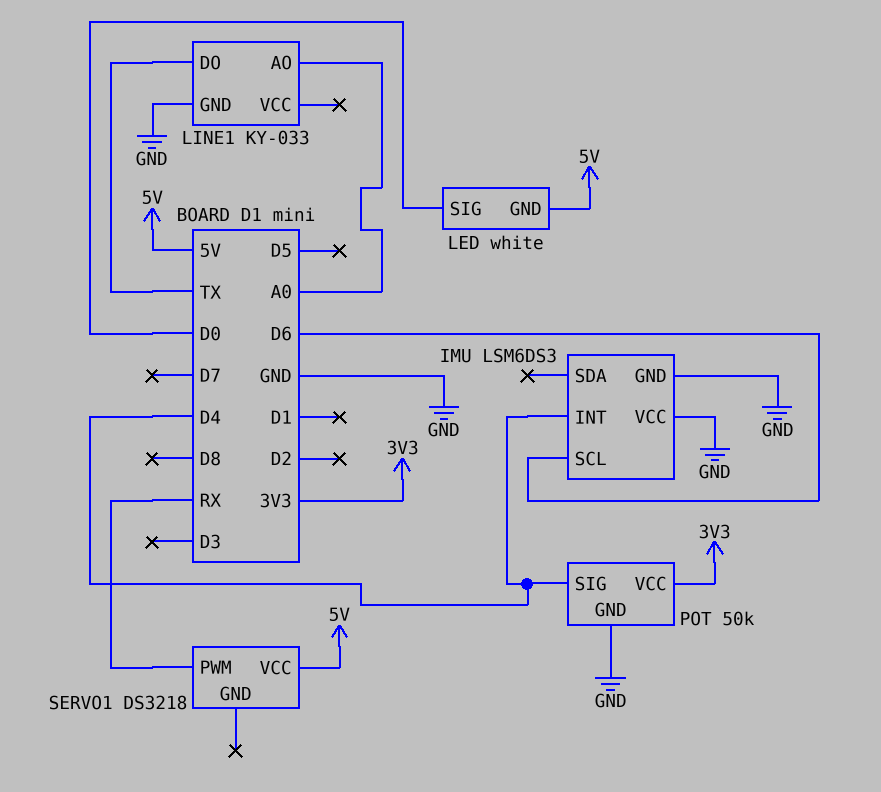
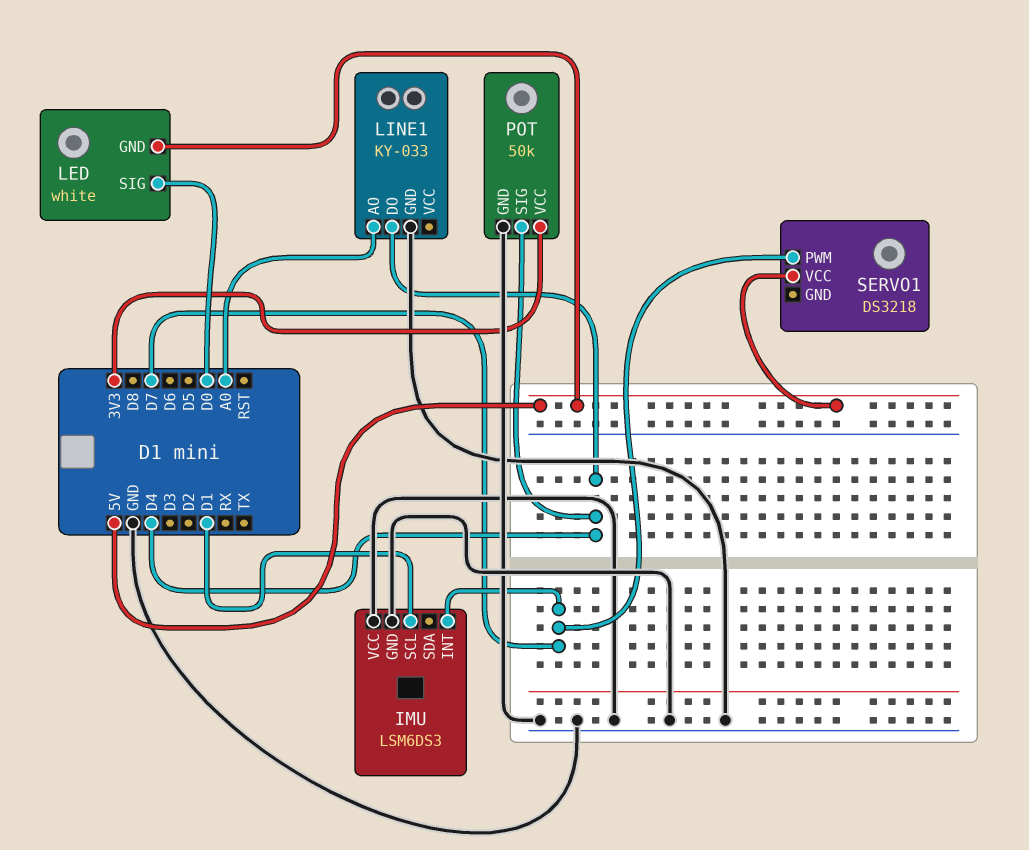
IMU pin INT: D4 -> D7
IMU pin SCL: D6 -> D1
LINE1 pin DO: TX -> D4
SERVO1 pin PWM: RX -> D7

